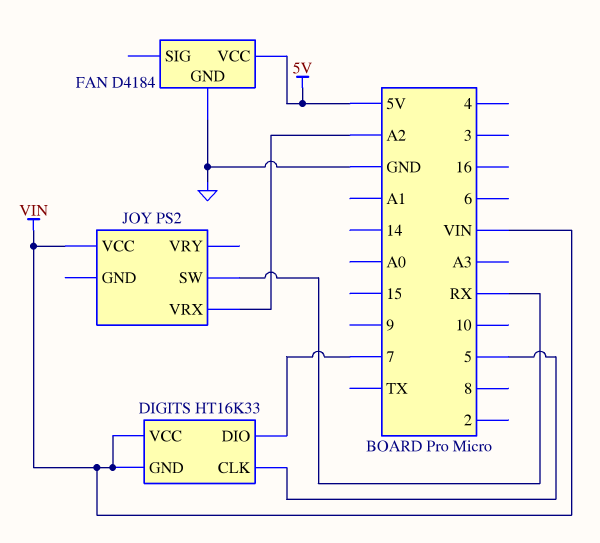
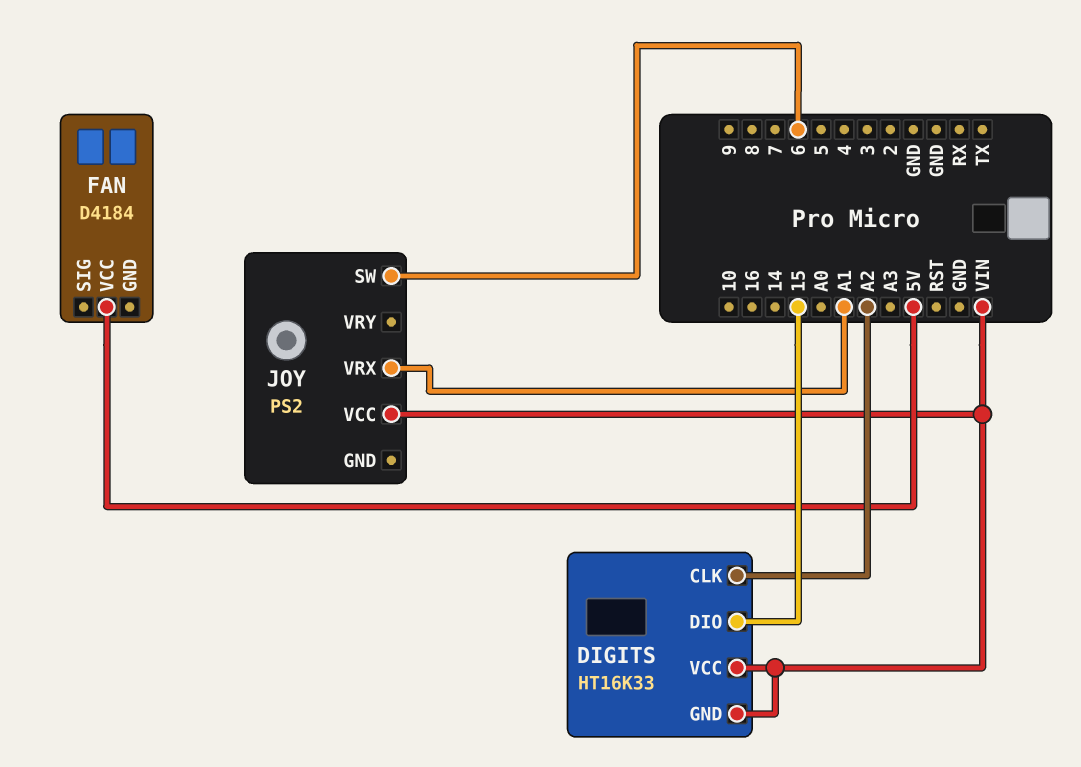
DIGITS pin CLK: 5 -> A2
DIGITS pin DIO: 7 -> 15
FAN pin GND: GND -> none
JOY pin SW: RX -> 6
JOY pin VRX: A2 -> A1

